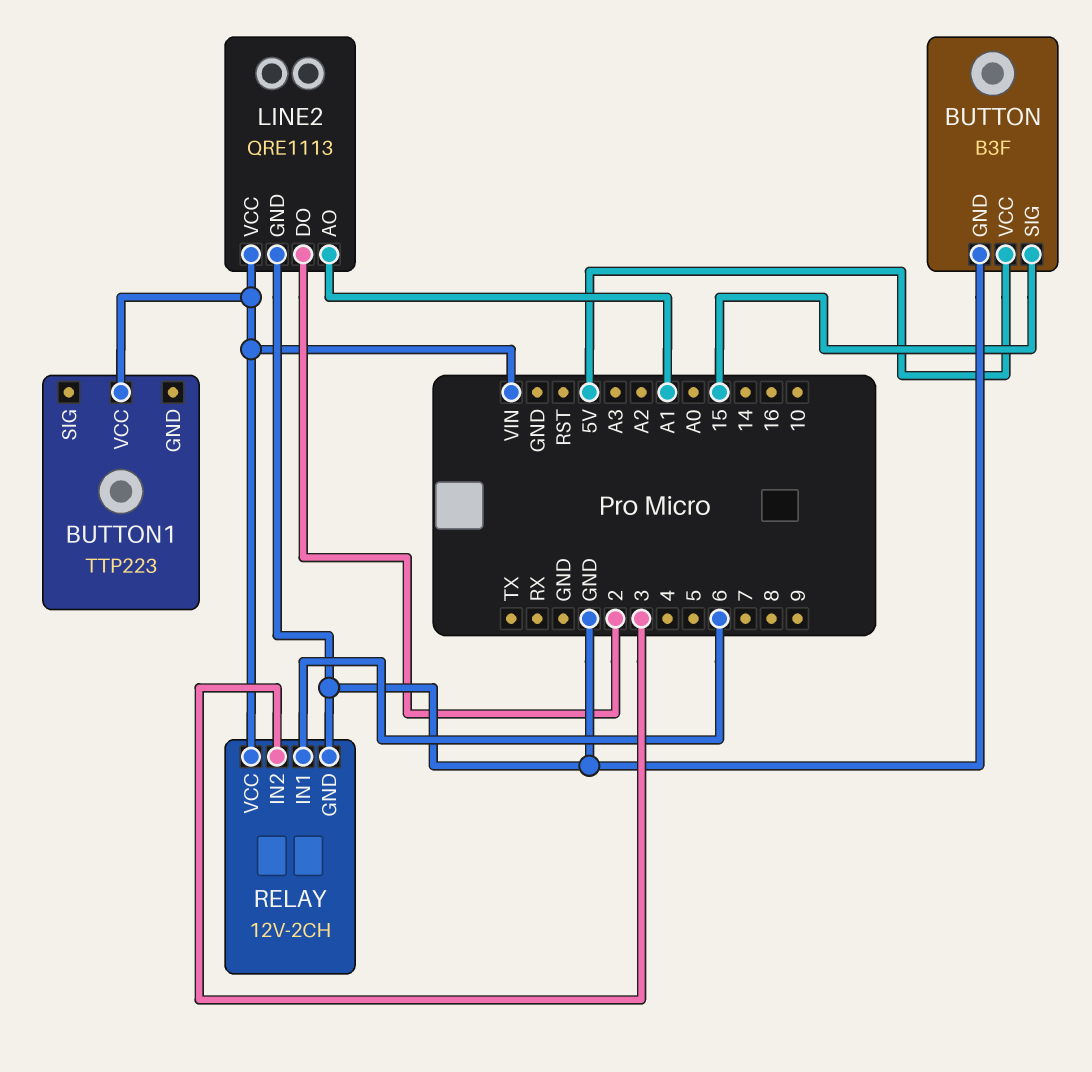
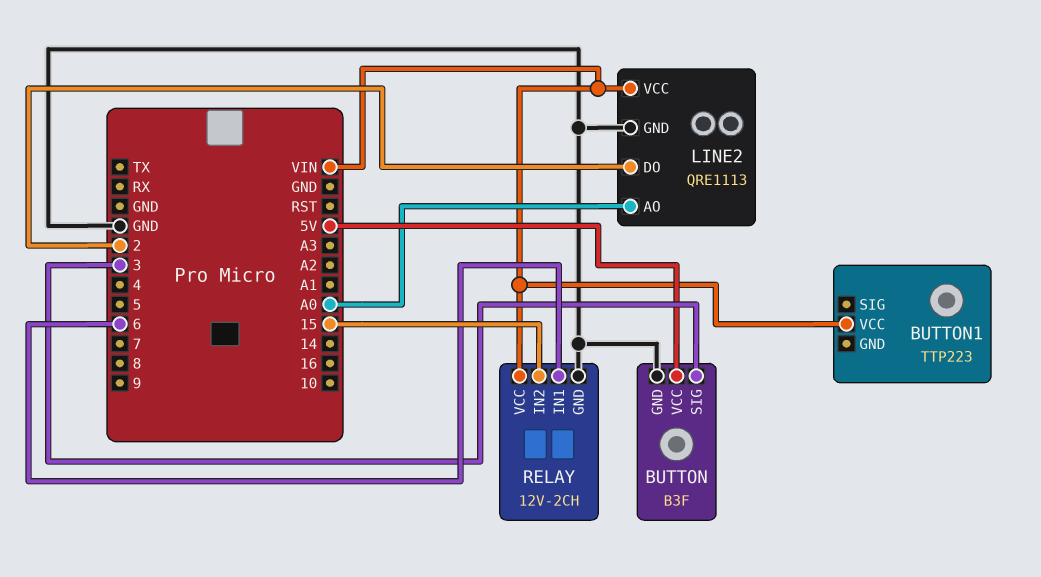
BUTTON pin SIG: 15 -> 3
LINE2 pin AO: A1 -> A0
RELAY pin IN2: 3 -> 15

